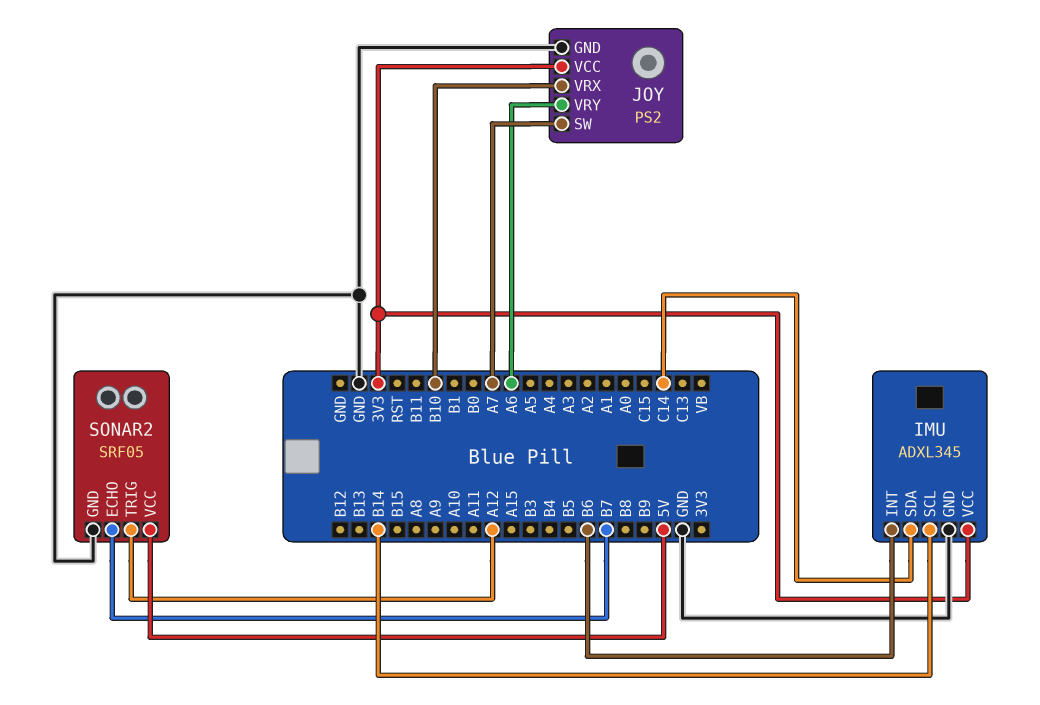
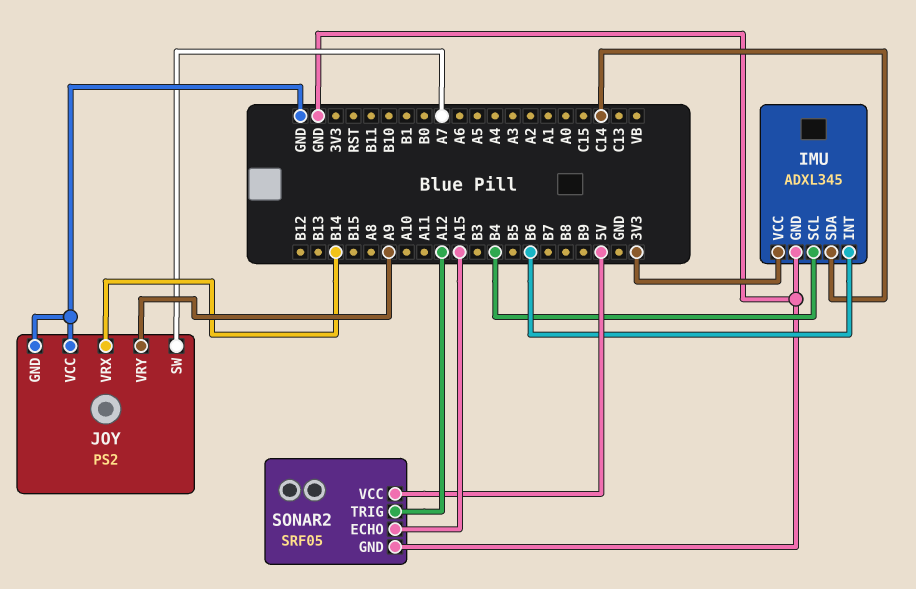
IMU pin SCL: B14 -> B4
JOY pin VCC: 3V3 -> GND
JOY pin VRX: B10 -> B14
JOY pin VRY: A6 -> A9
SONAR2 pin ECHO: B7 -> A15

